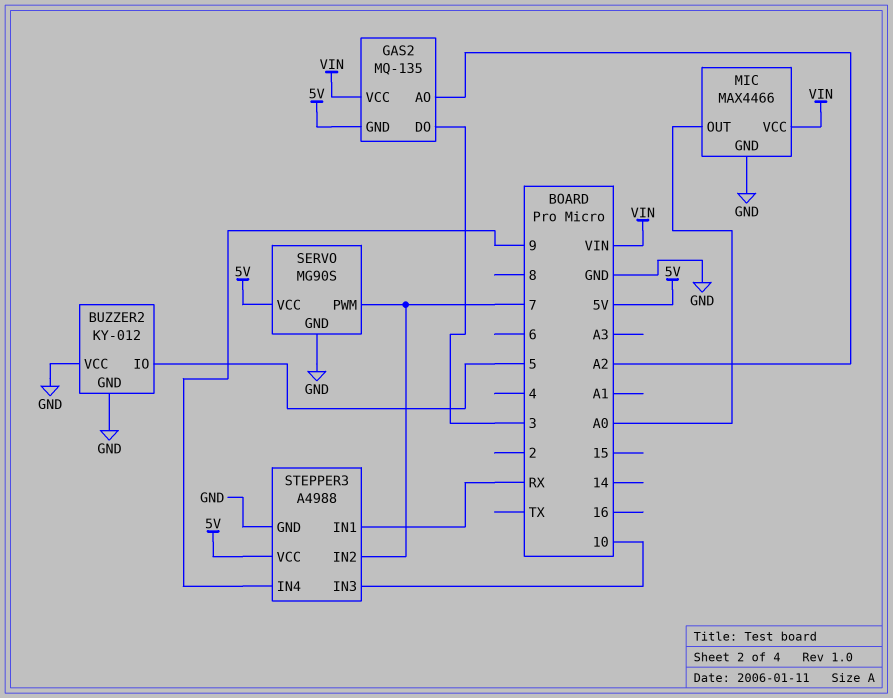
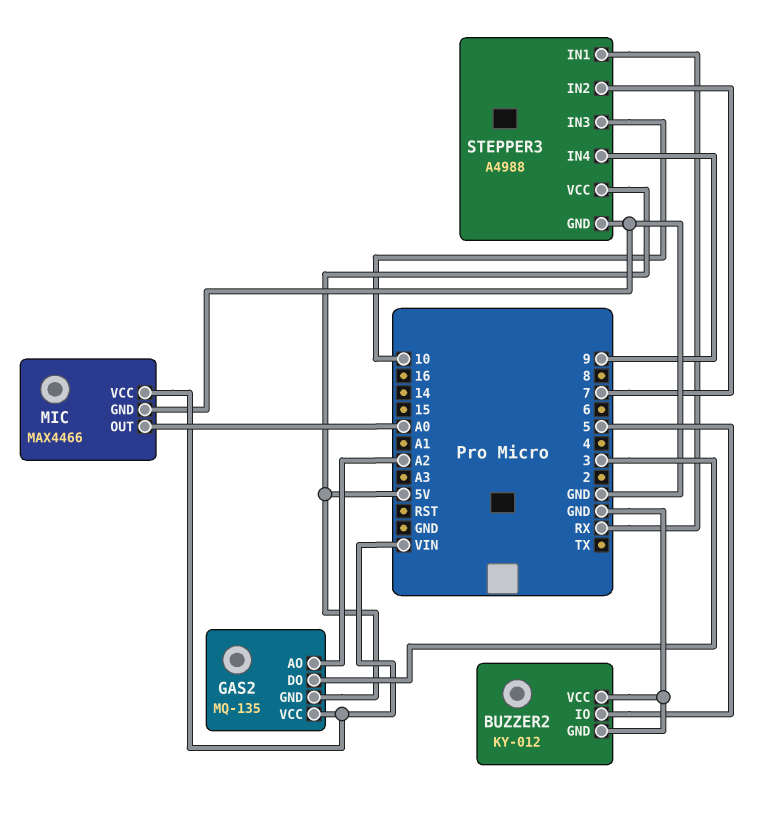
SERVO: MG90S -> none
SERVO pin GND: GND -> none
SERVO pin PWM: 7 -> none
SERVO pin VCC: 5V -> none

